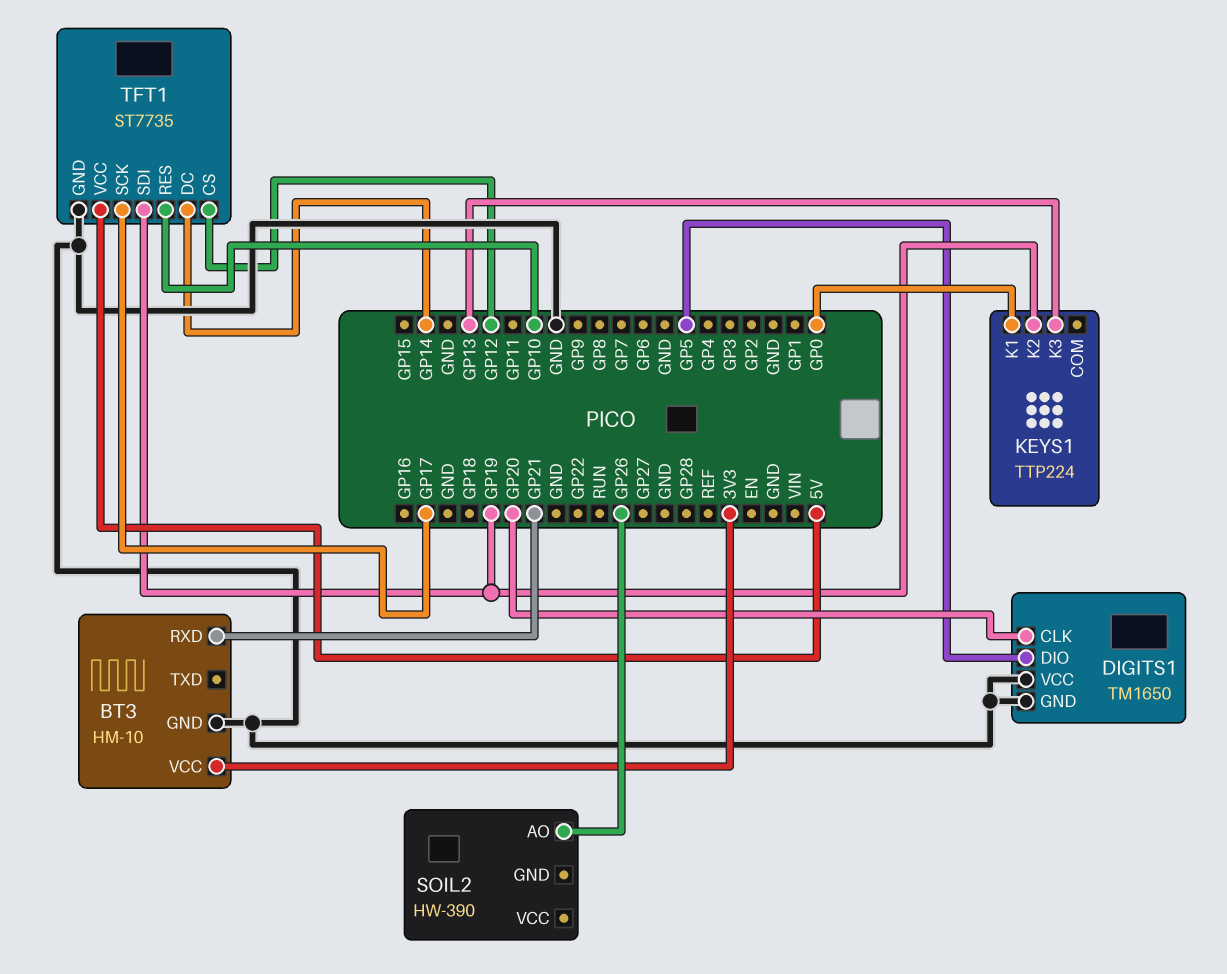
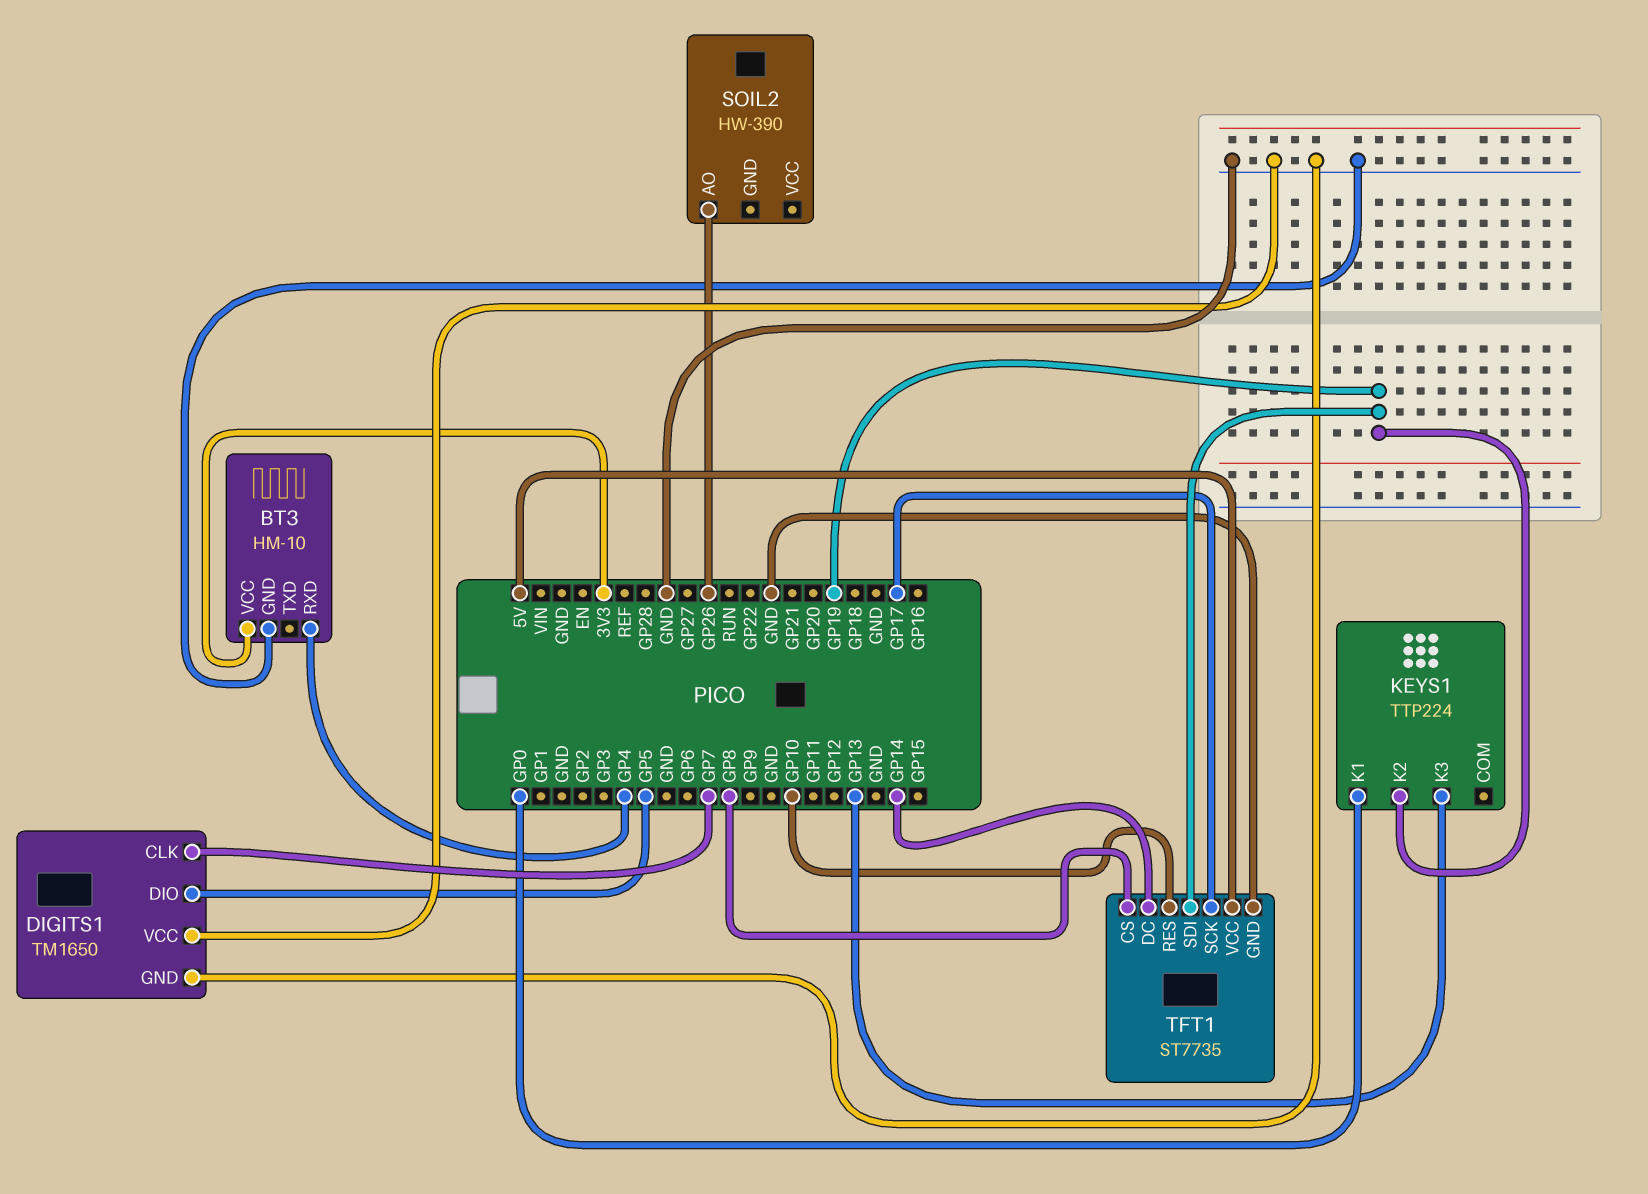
BT3 pin RXD: GP21 -> GP4
DIGITS1 pin CLK: GP20 -> GP7
TFT1 pin CS: GP12 -> GP8

